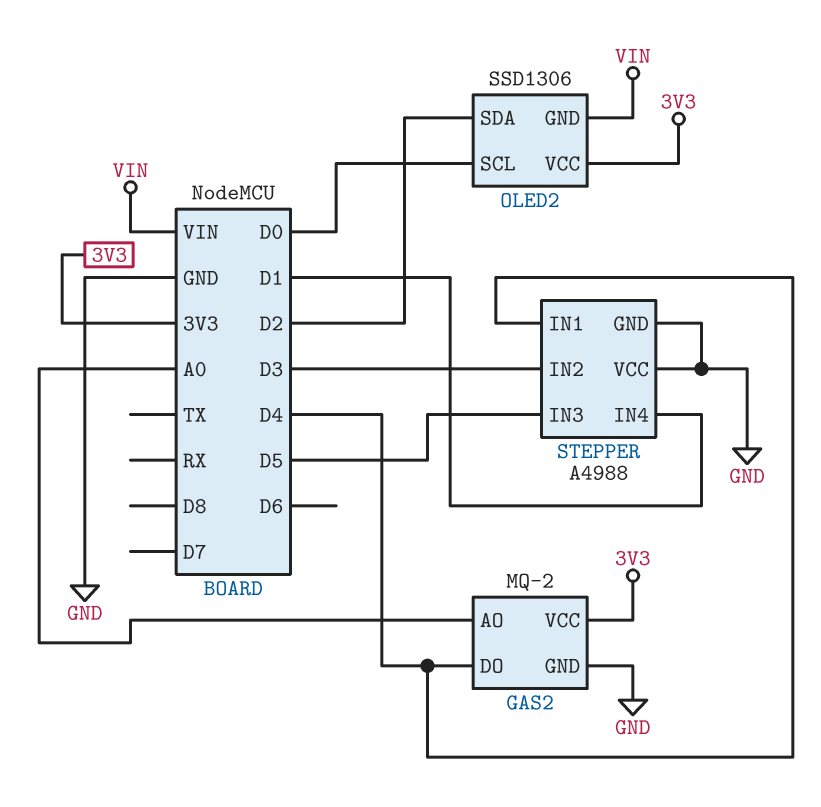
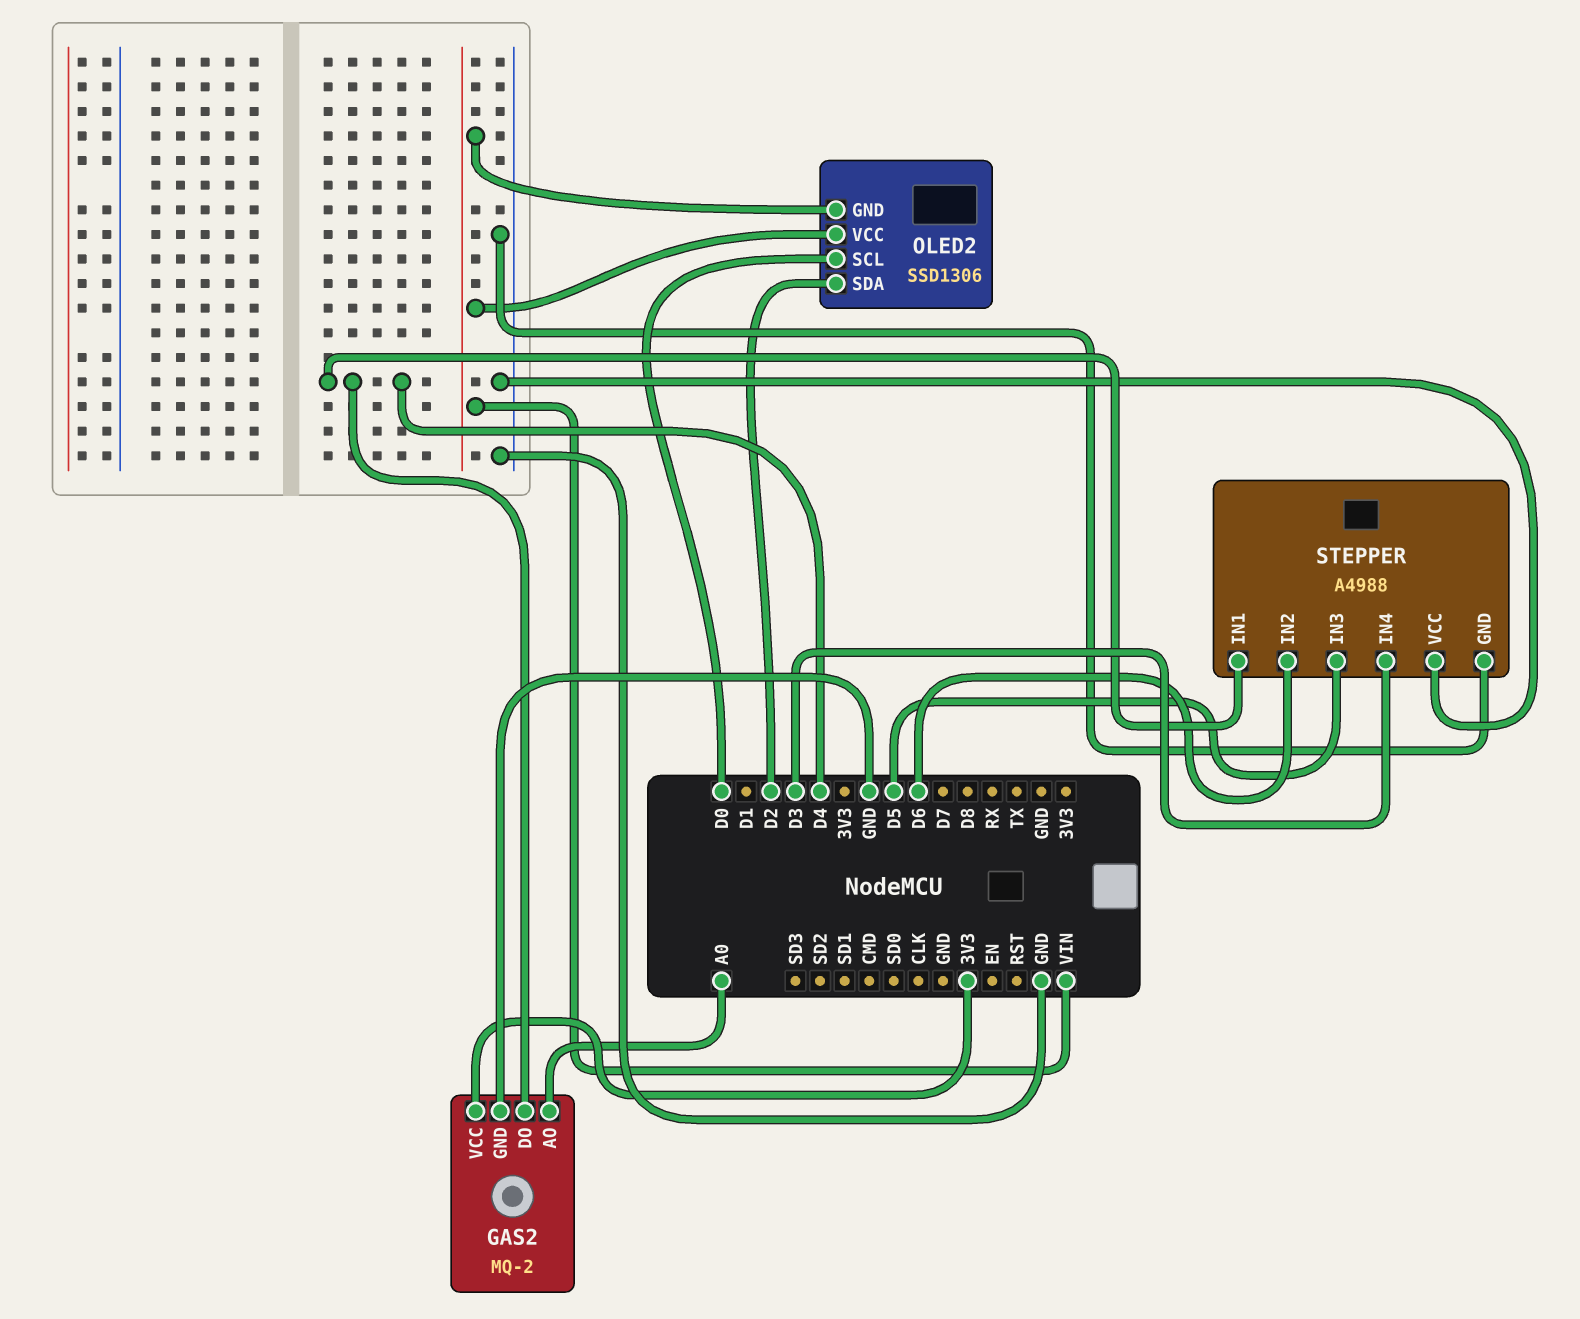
OLED2 pin VCC: 3V3 -> VIN
STEPPER pin IN2: D3 -> D6
STEPPER pin IN4: D1 -> D3

